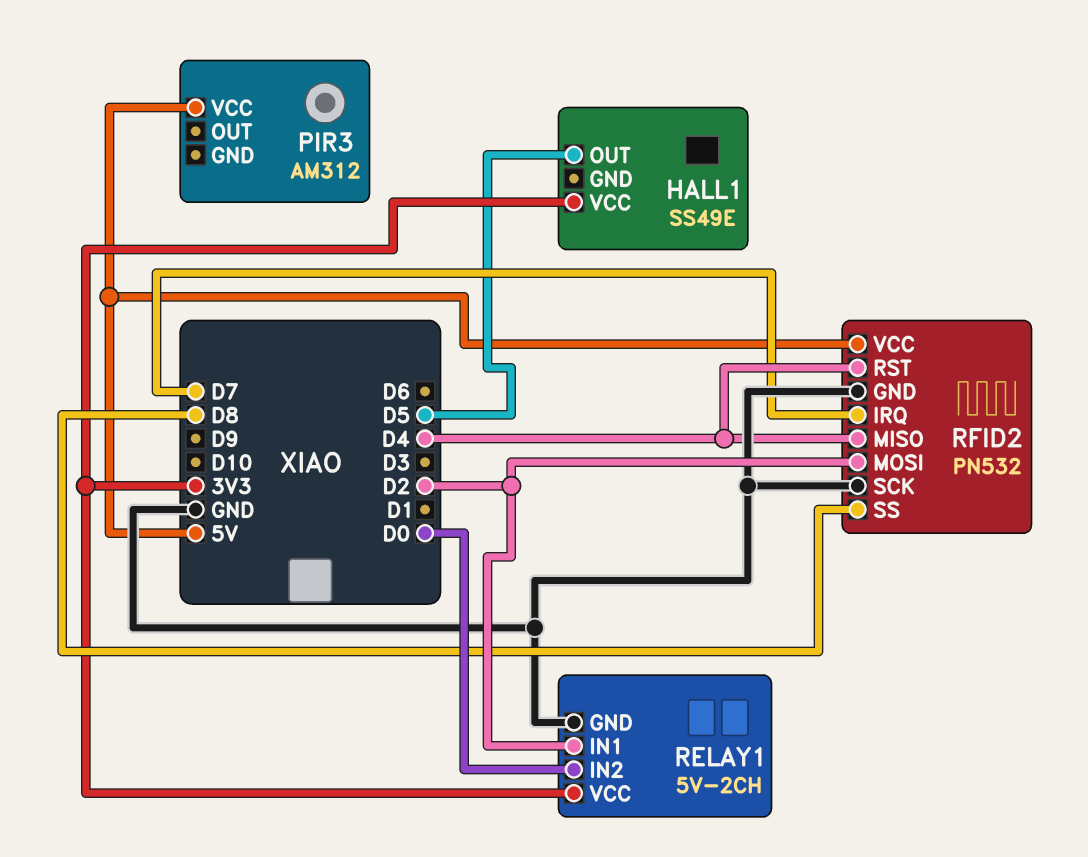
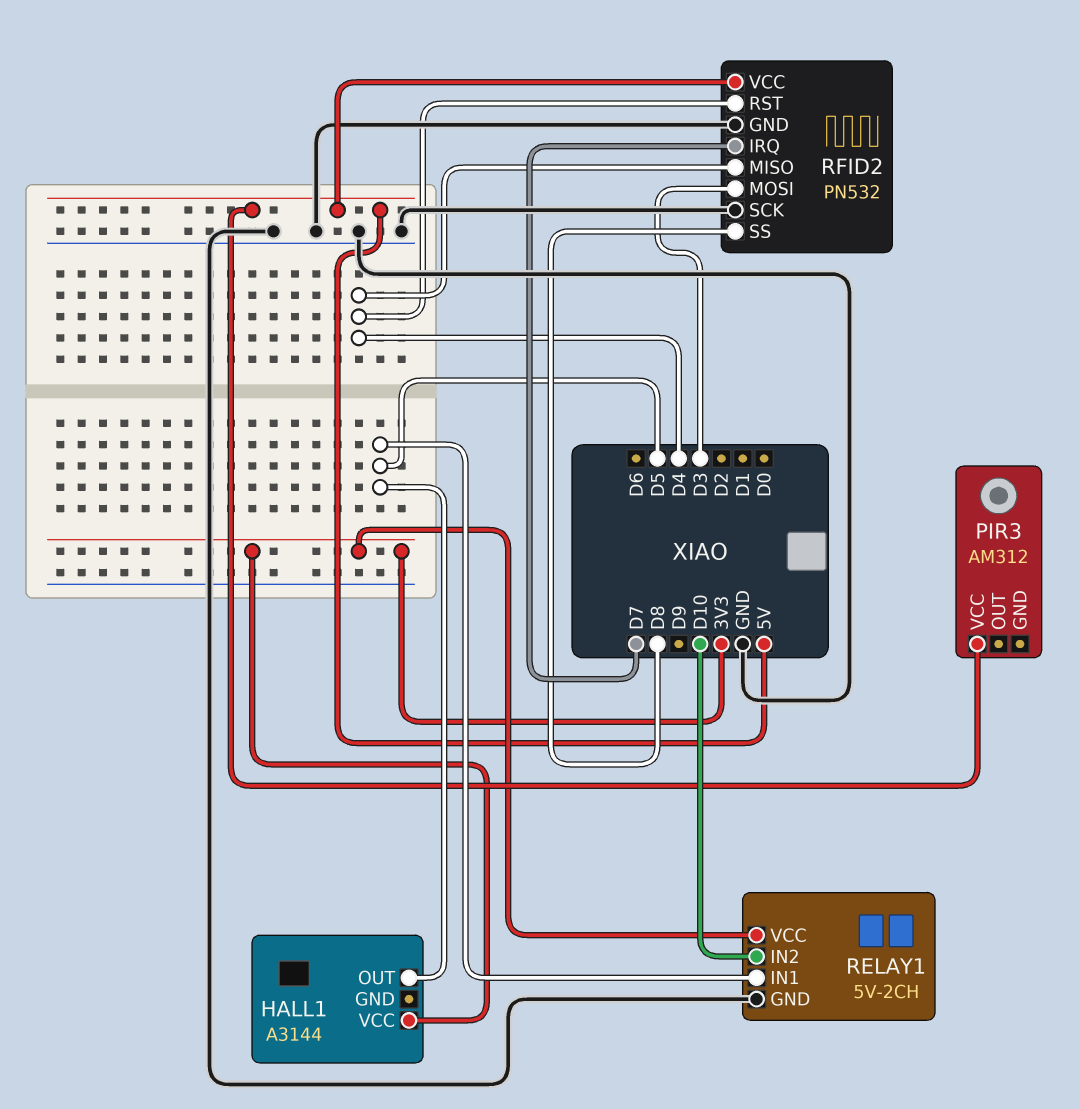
HALL1: SS49E -> A3144
RELAY1 pin IN1: D2 -> D5
RELAY1 pin IN2: D0 -> D10
RFID2 pin MOSI: D2 -> D3

